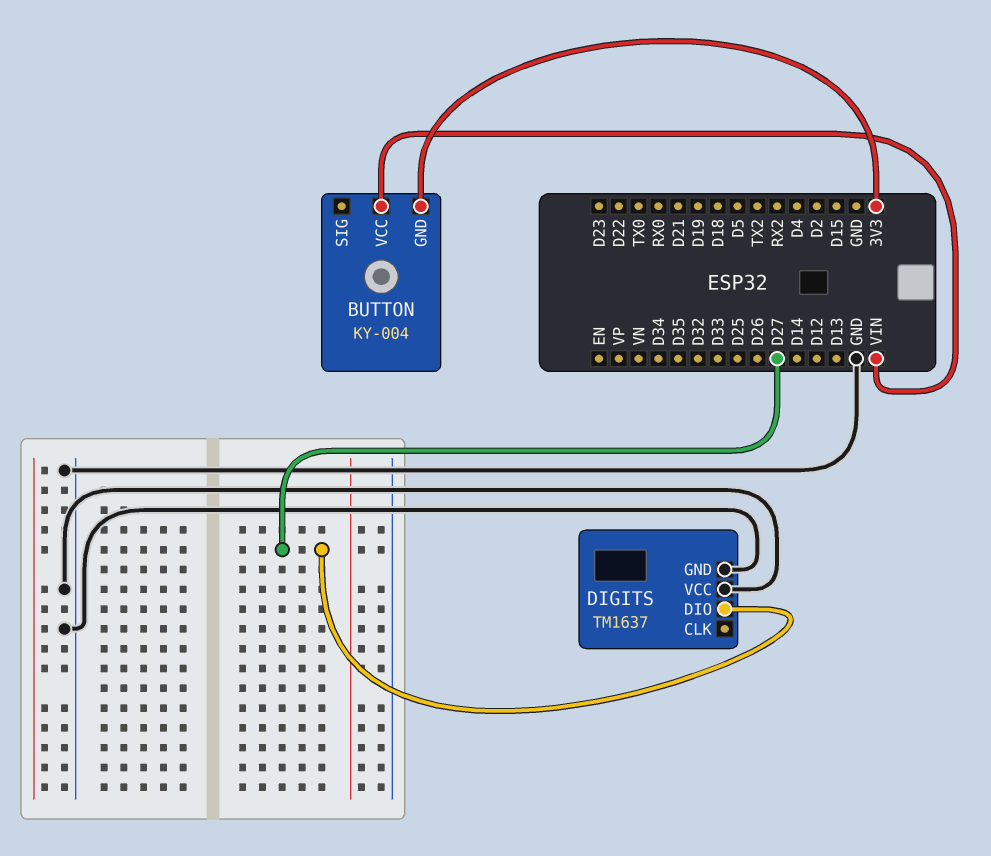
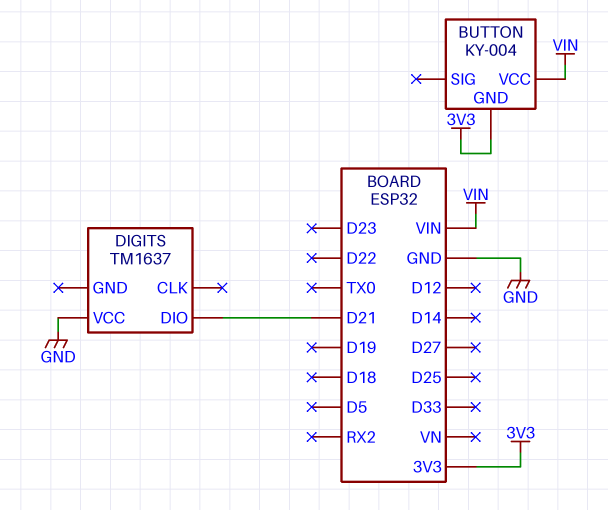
DIGITS pin DIO: D27 -> D21
DIGITS pin GND: GND -> none

